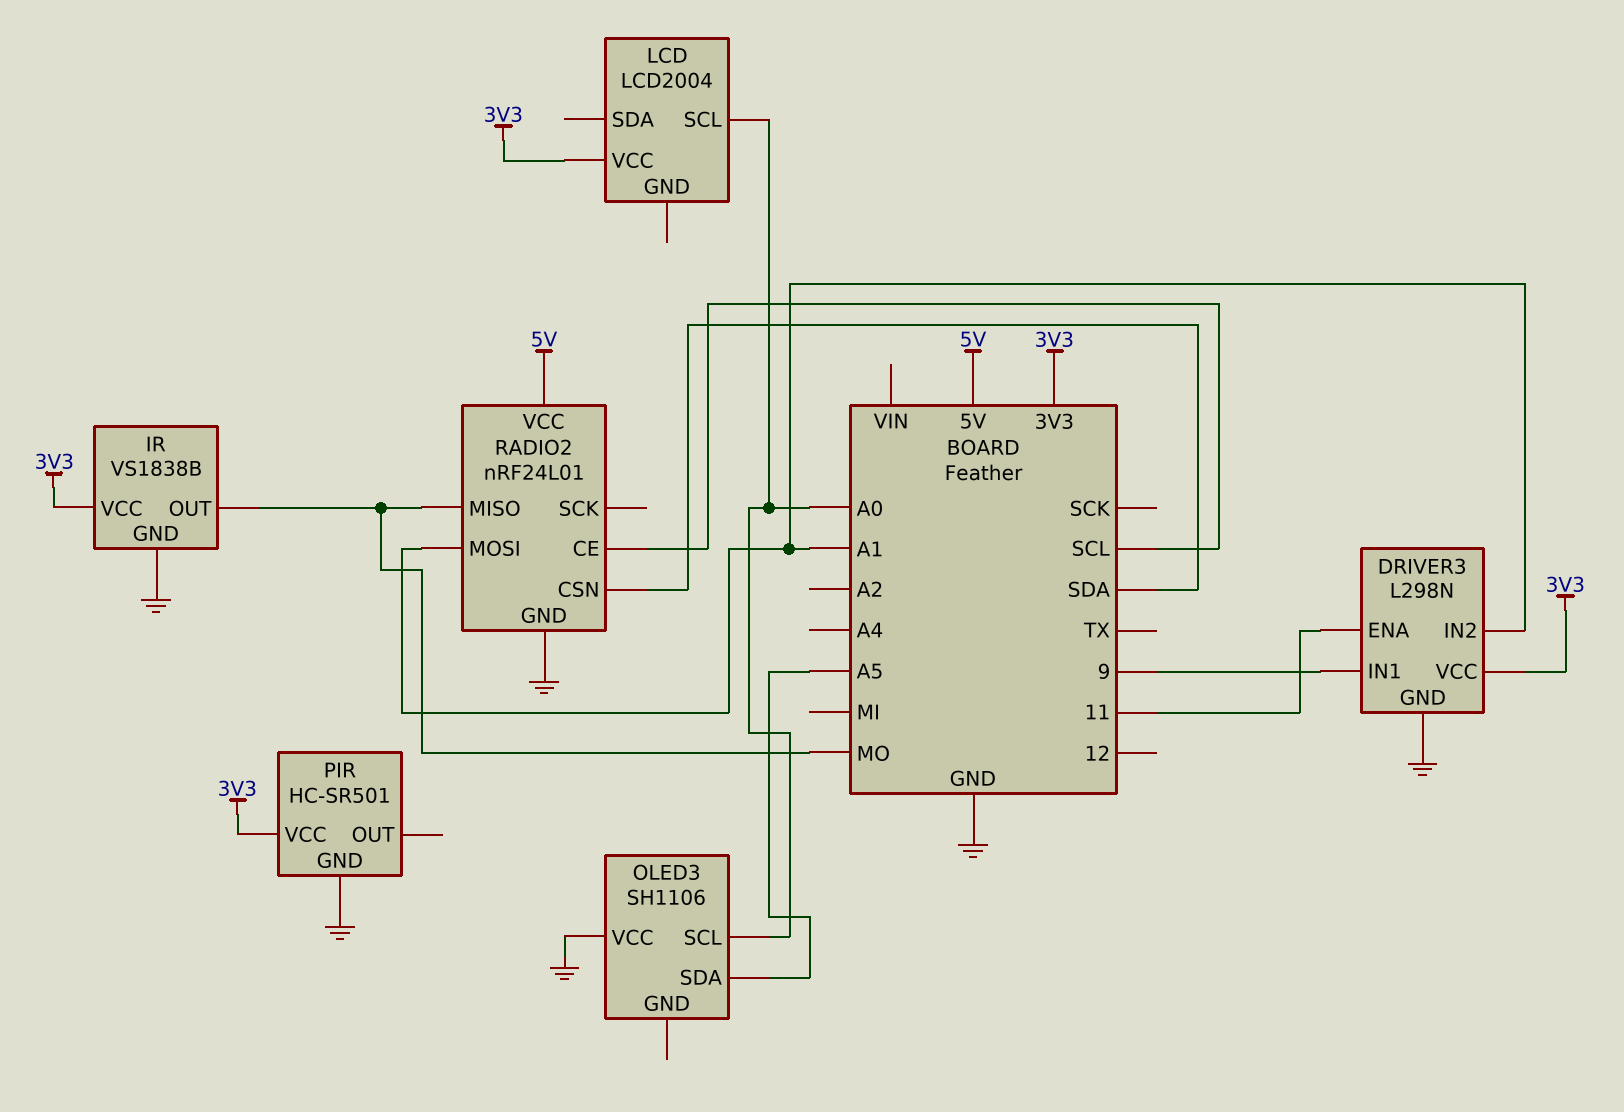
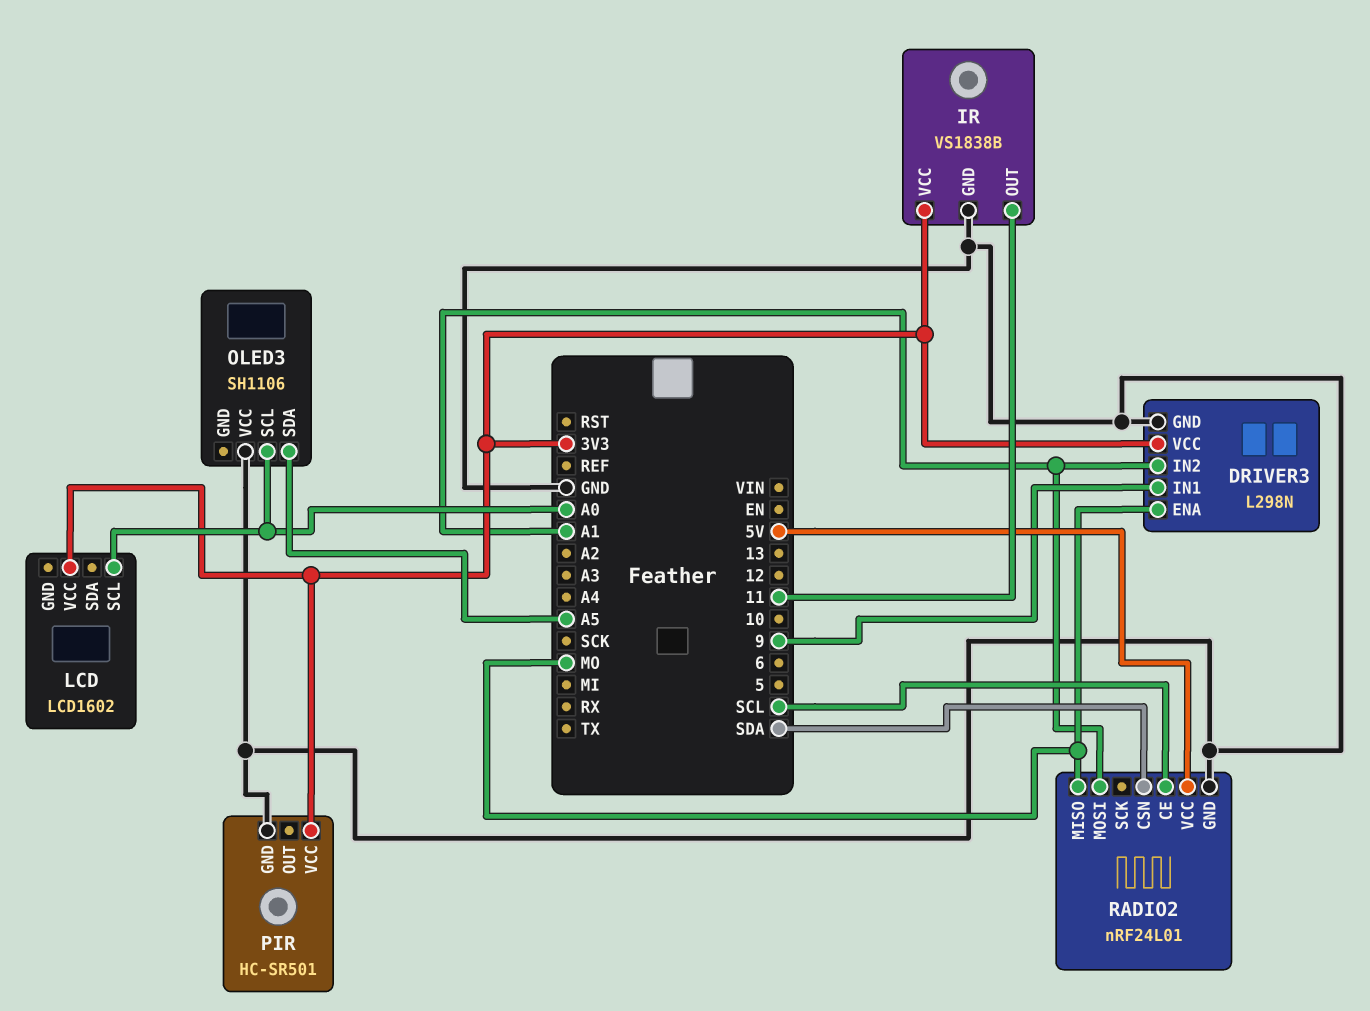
DRIVER3 pin ENA: 11 -> MO
IR pin OUT: MO -> 11
LCD: LCD2004 -> LCD1602

